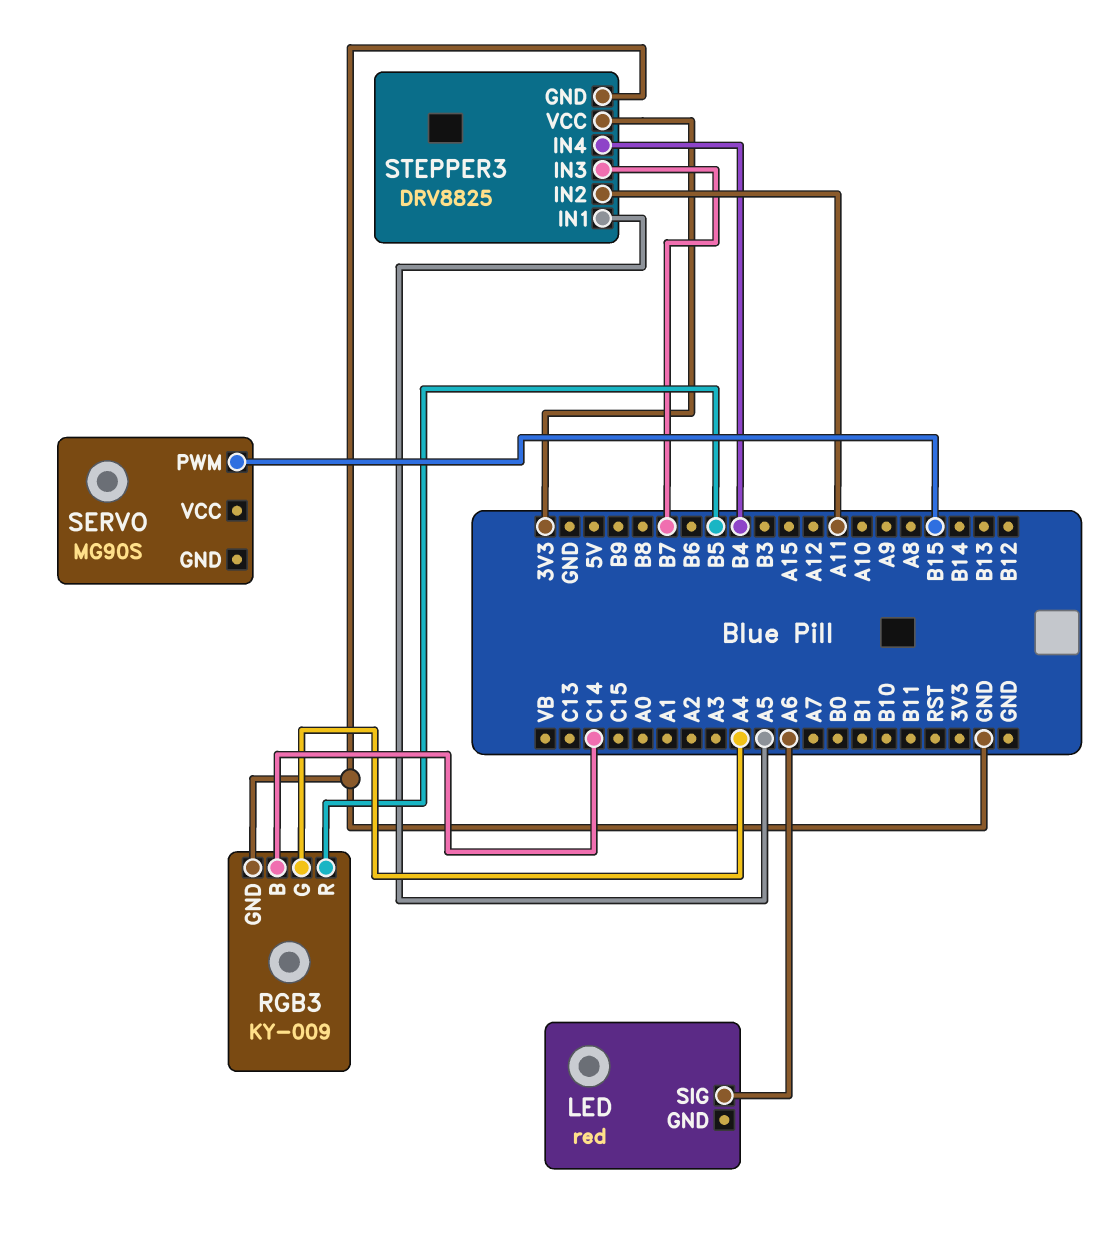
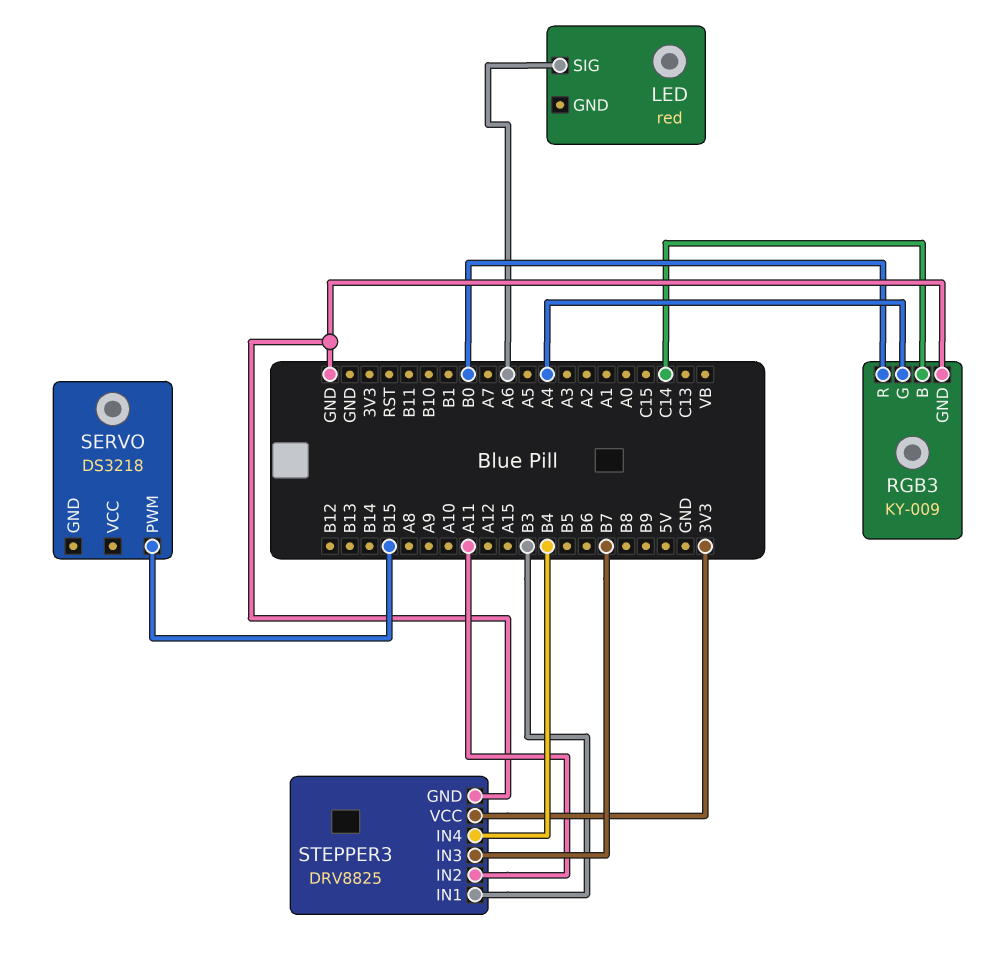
RGB3 pin R: B5 -> B0
SERVO: MG90S -> DS3218
STEPPER3 pin IN1: A5 -> B3

